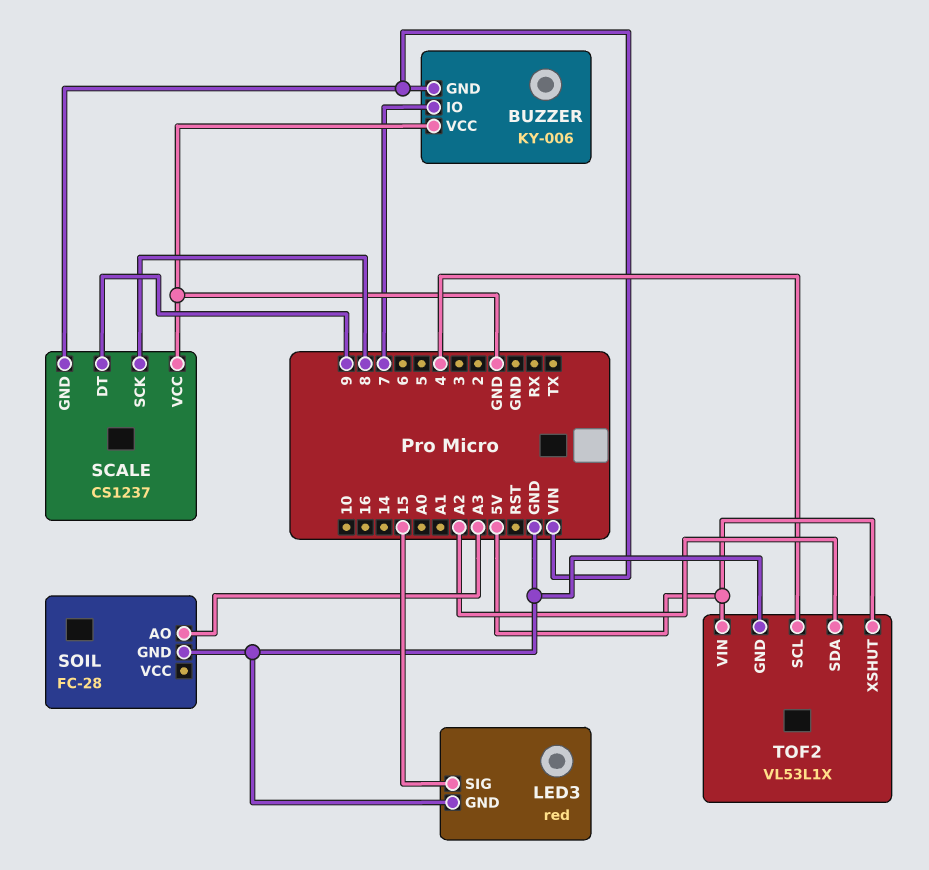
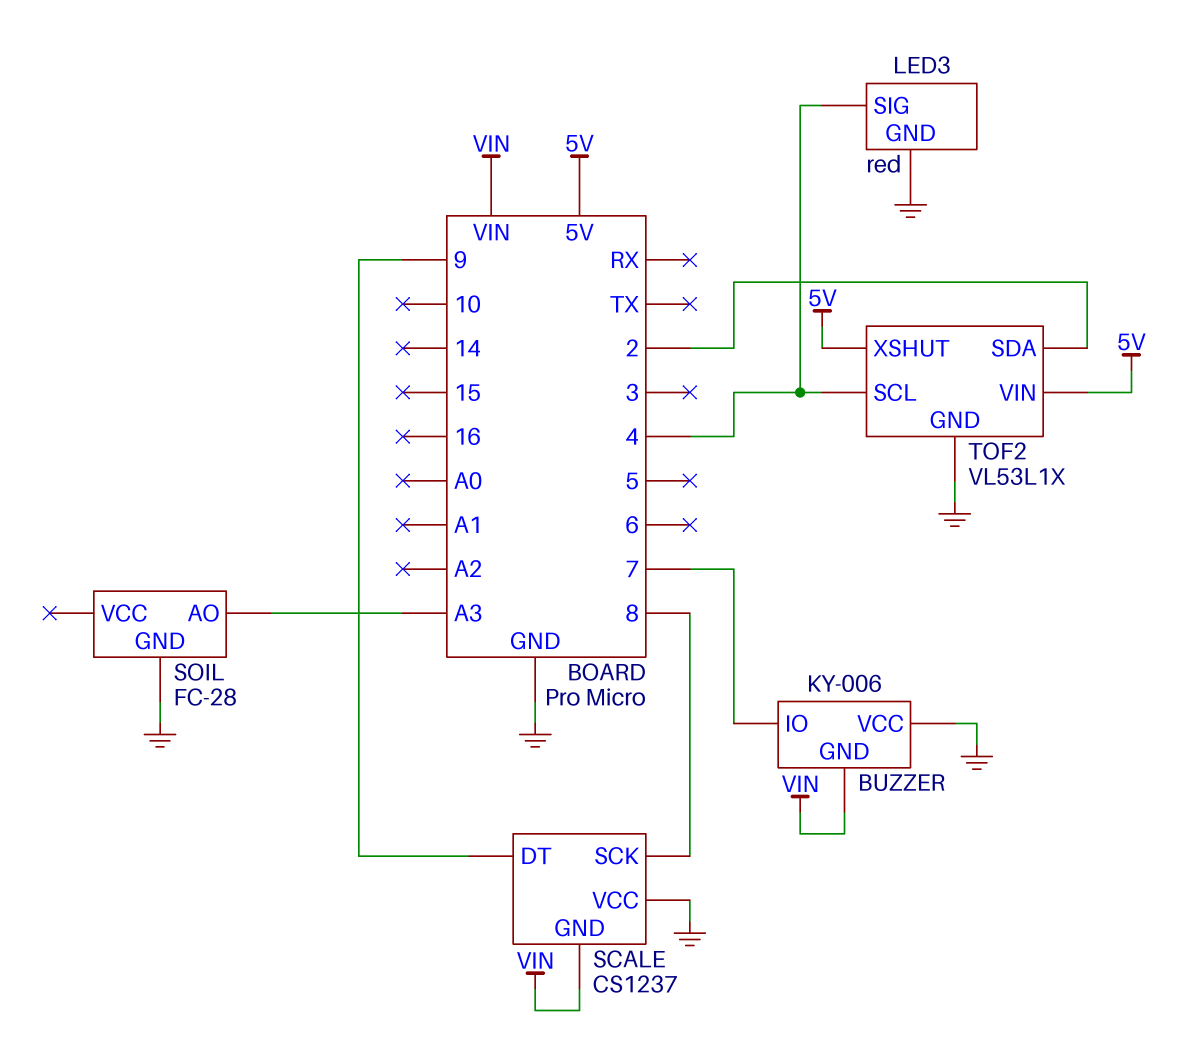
LED3 pin SIG: 15 -> 4
TOF2 pin SDA: A2 -> 2

